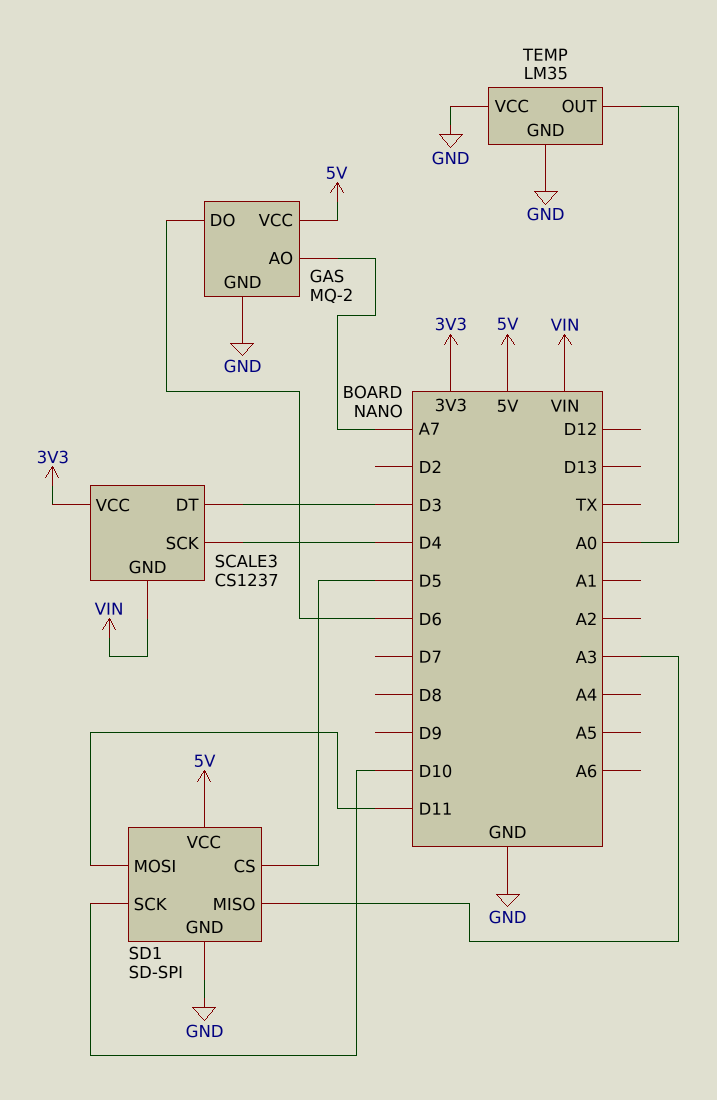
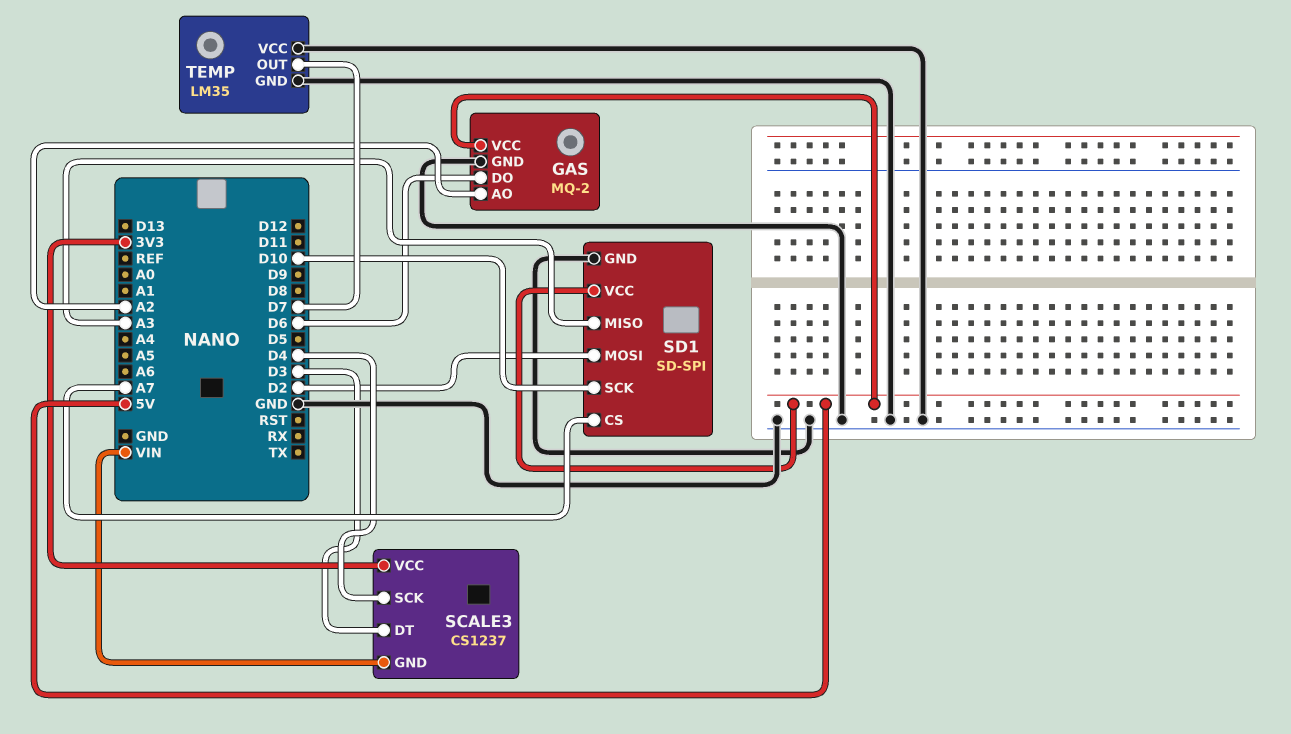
GAS pin AO: A7 -> A2
SD1 pin CS: D5 -> A7
SD1 pin MOSI: D11 -> D2
TEMP pin OUT: A0 -> D7

